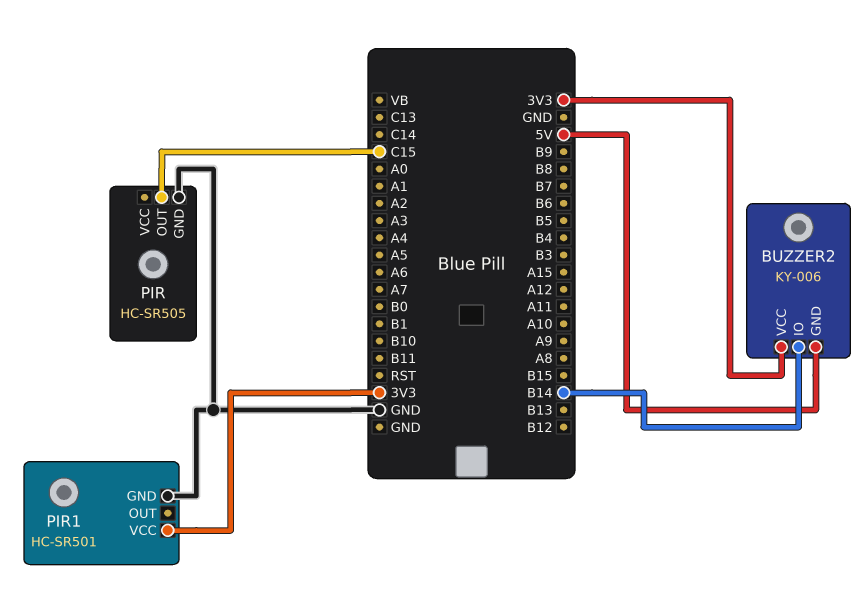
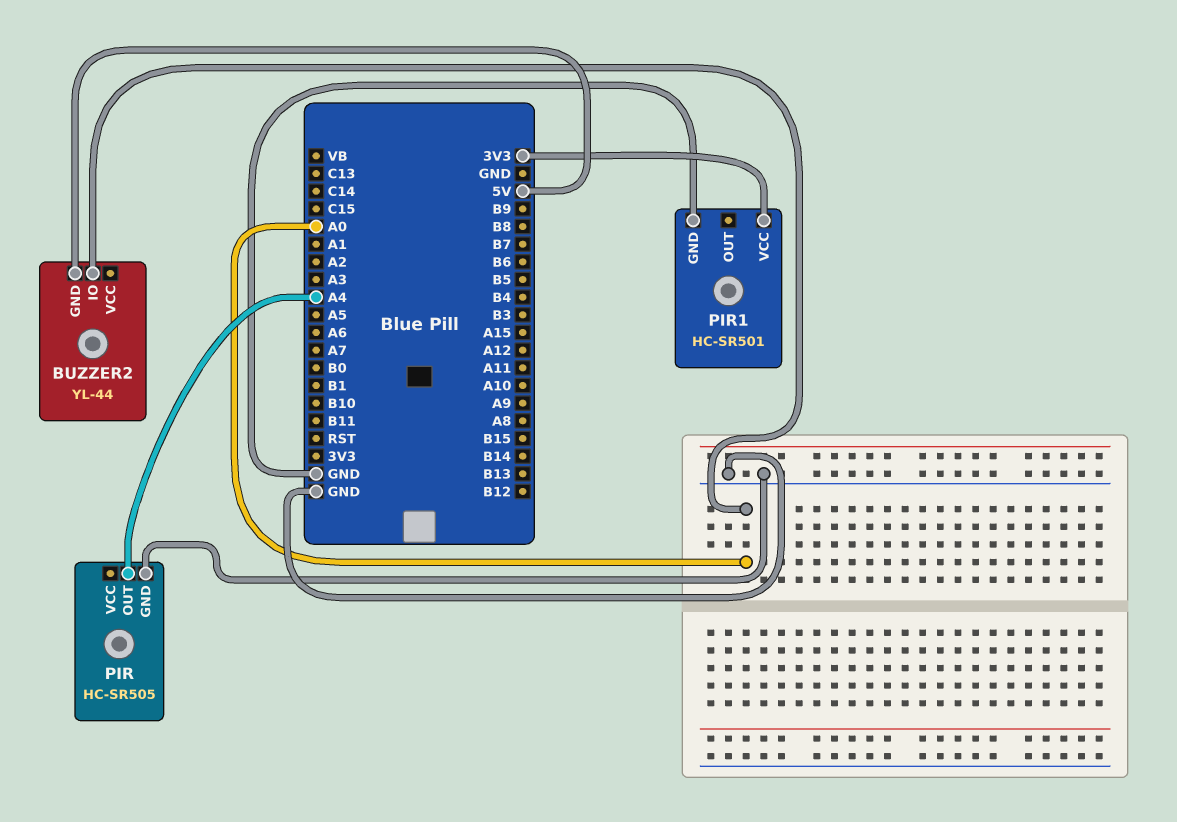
BUZZER2: KY-006 -> YL-44
BUZZER2 pin IO: B14 -> A0
BUZZER2 pin VCC: 3V3 -> none
PIR pin OUT: C15 -> A4

